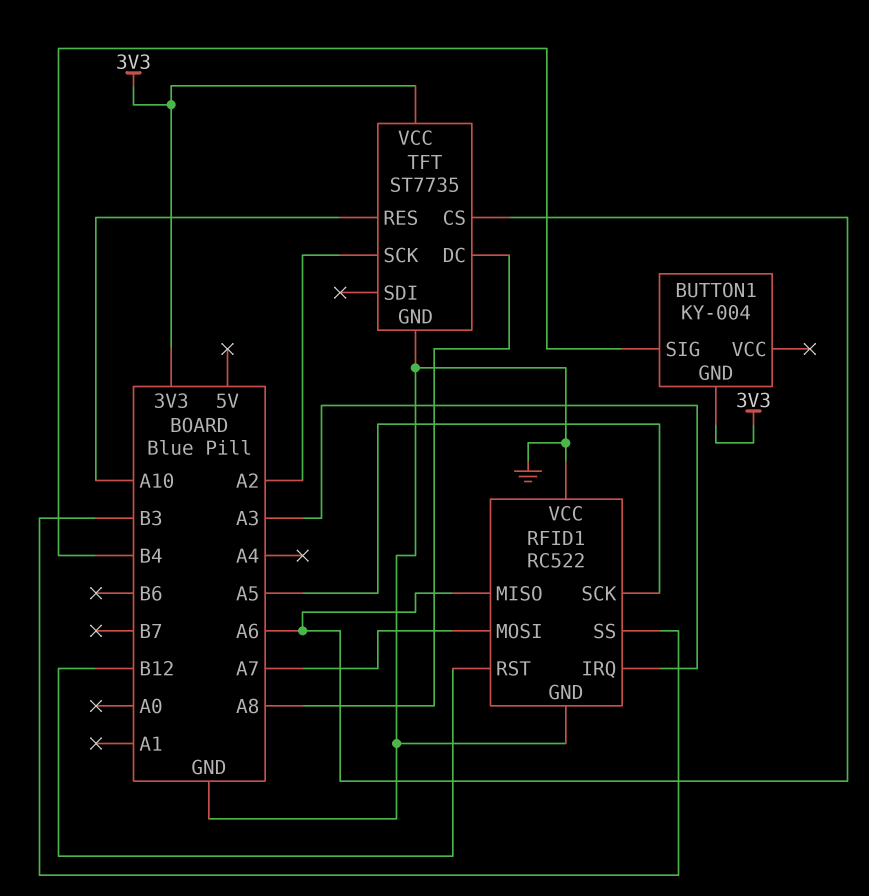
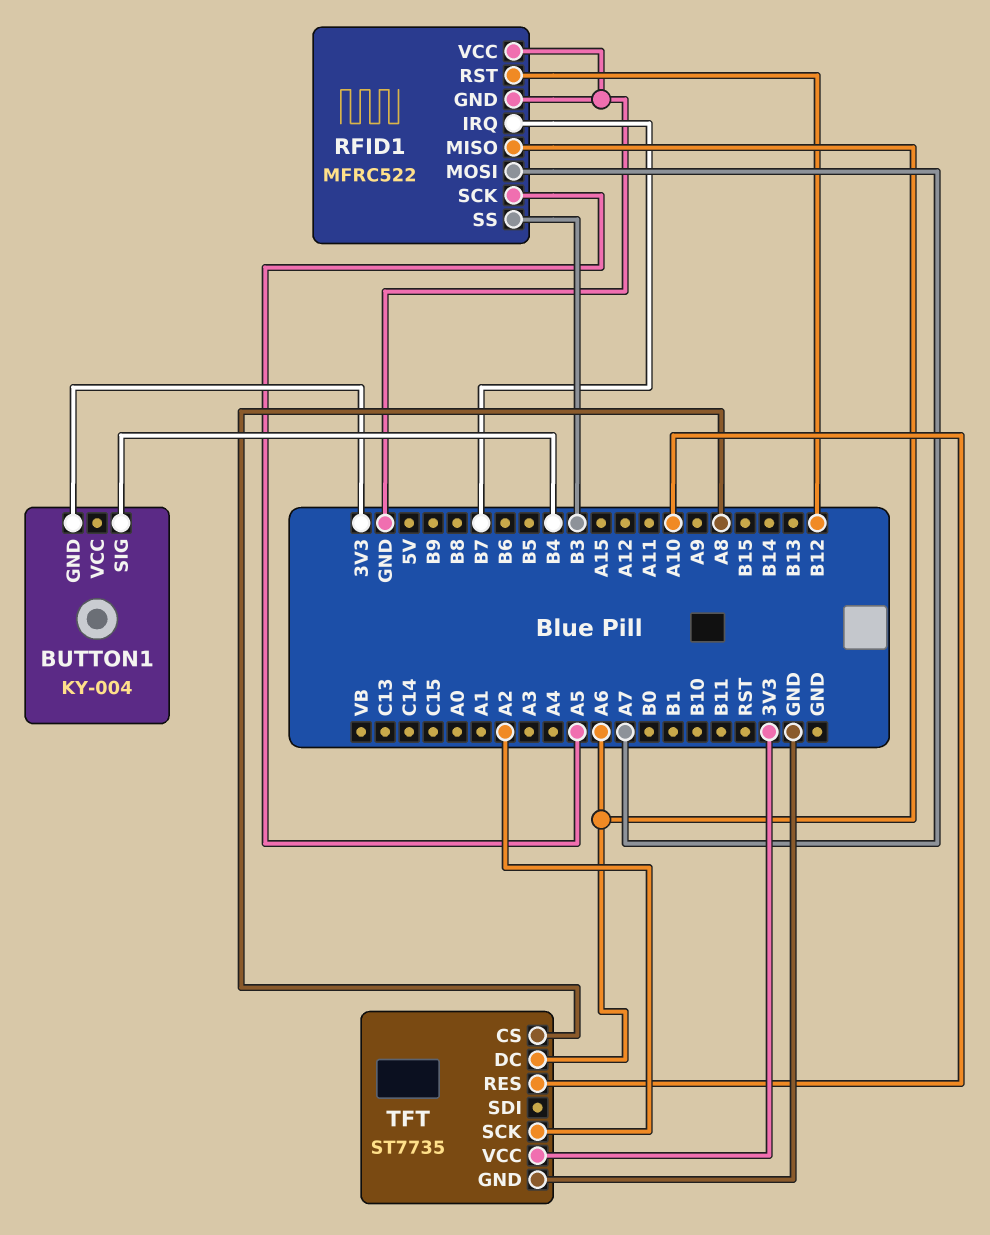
RFID1: RC522 -> MFRC522
RFID1 pin IRQ: A3 -> B7
TFT pin CS: A6 -> A8
TFT pin DC: A8 -> A6

